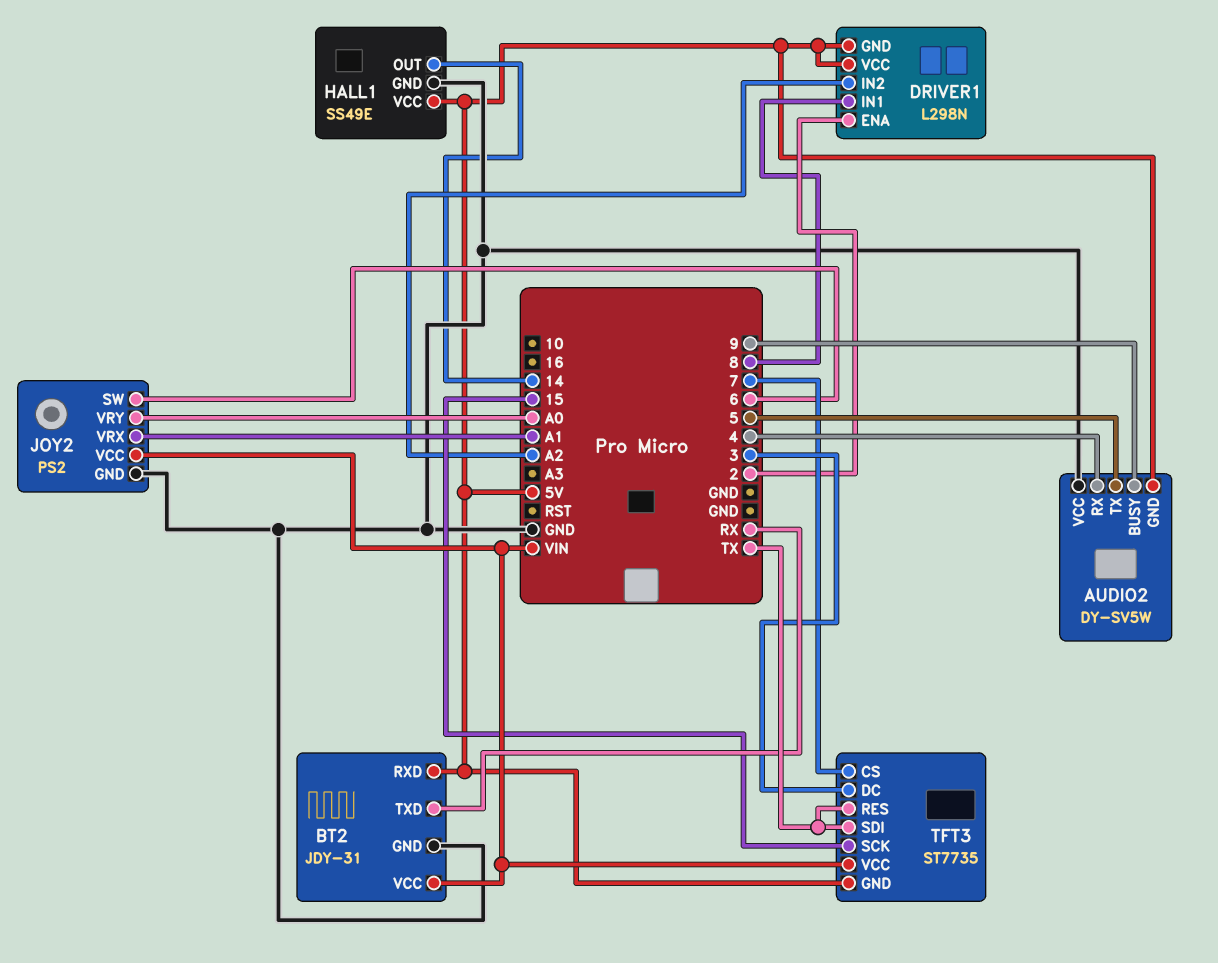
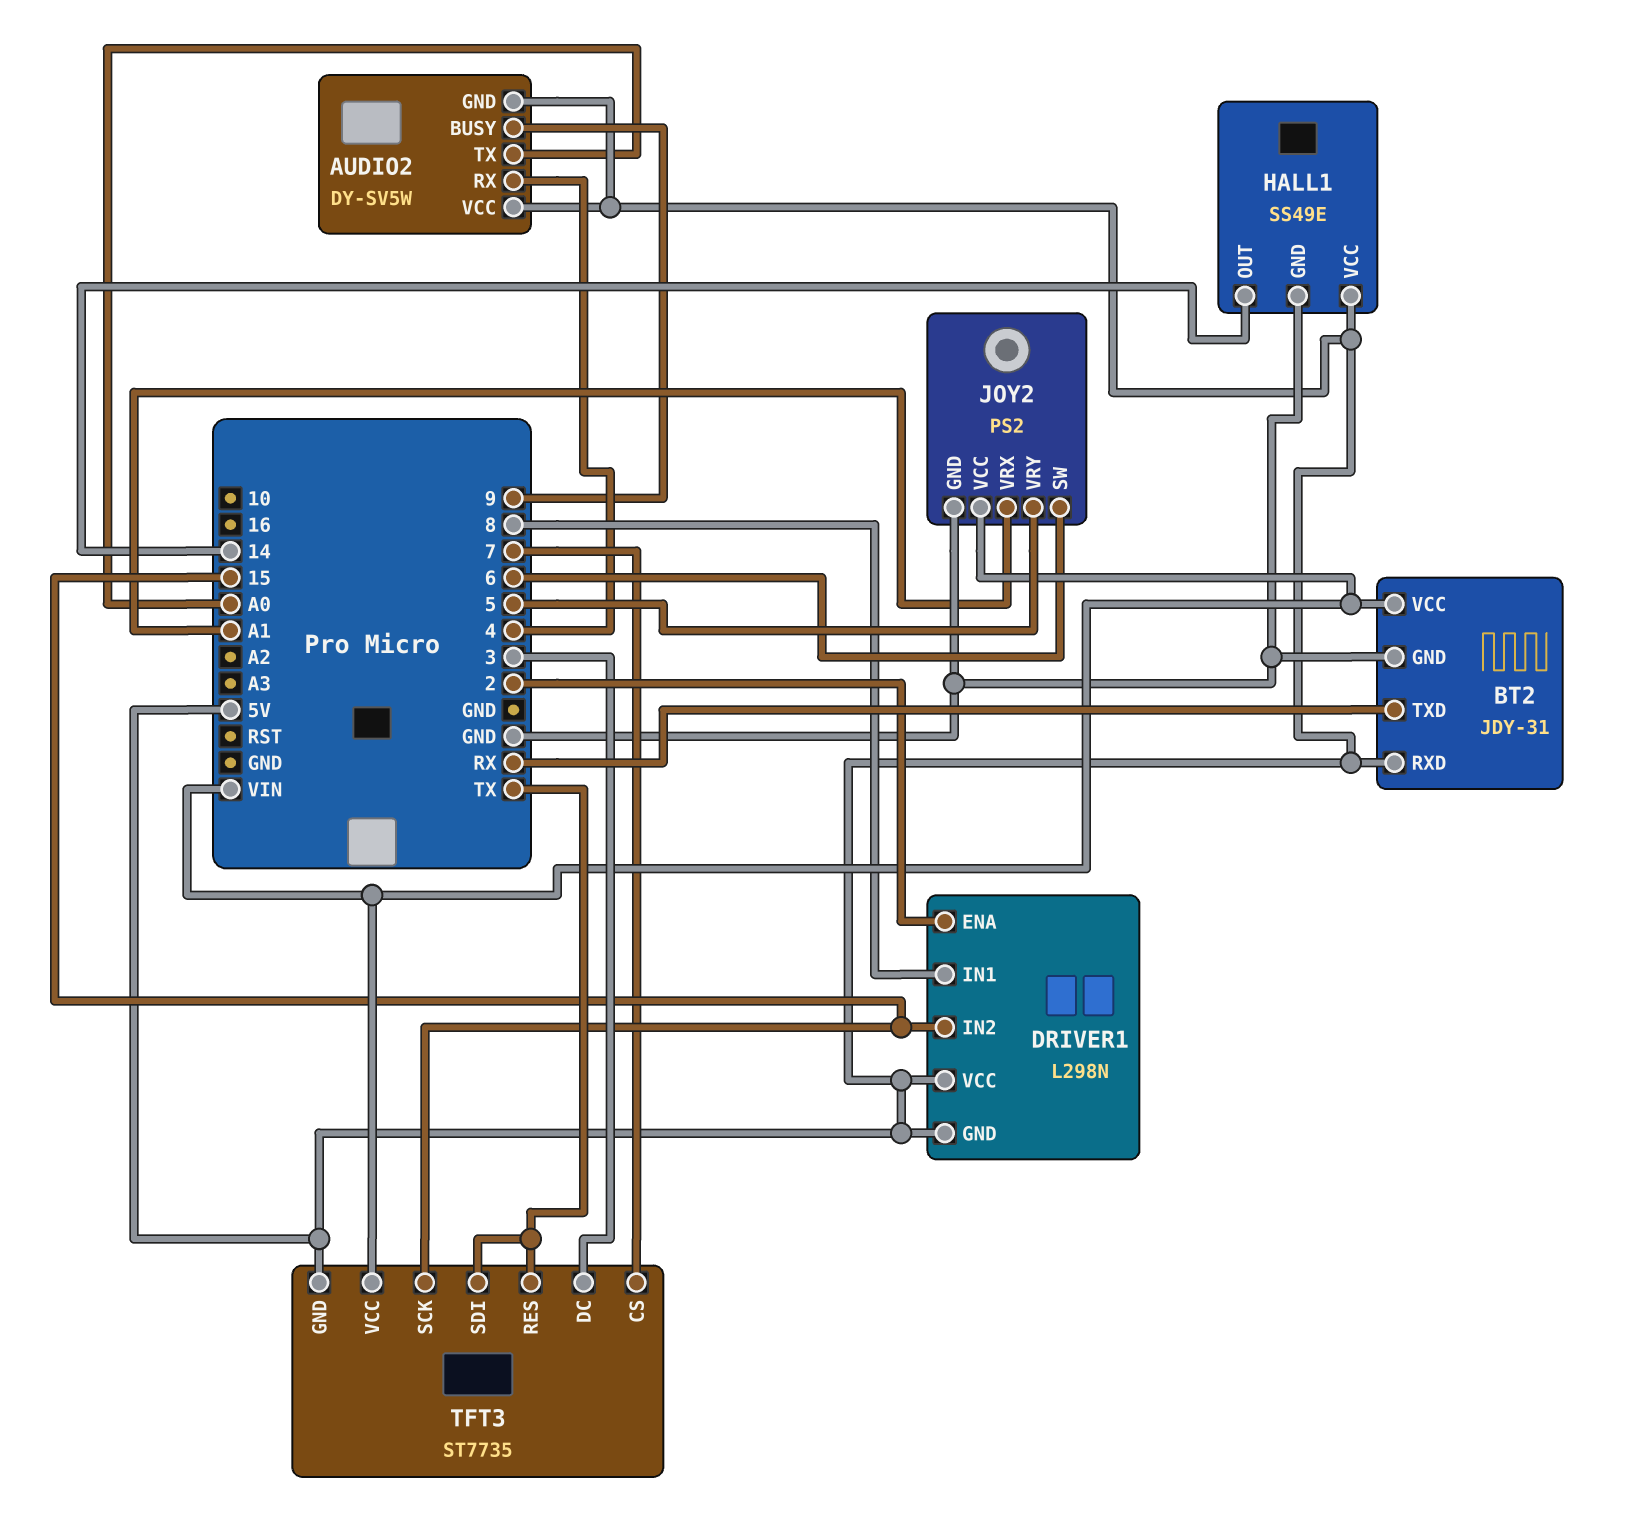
AUDIO2 pin TX: 5 -> A0
AUDIO2 pin VCC: GND -> 5V
DRIVER1 pin IN2: A2 -> 15
JOY2 pin VRY: A0 -> 5

